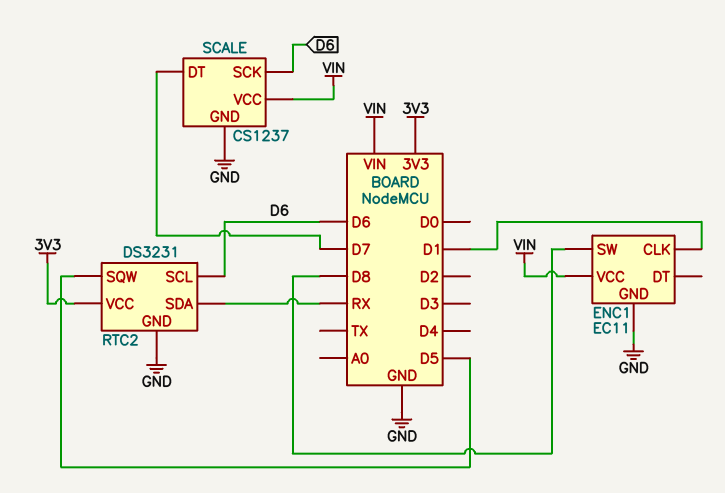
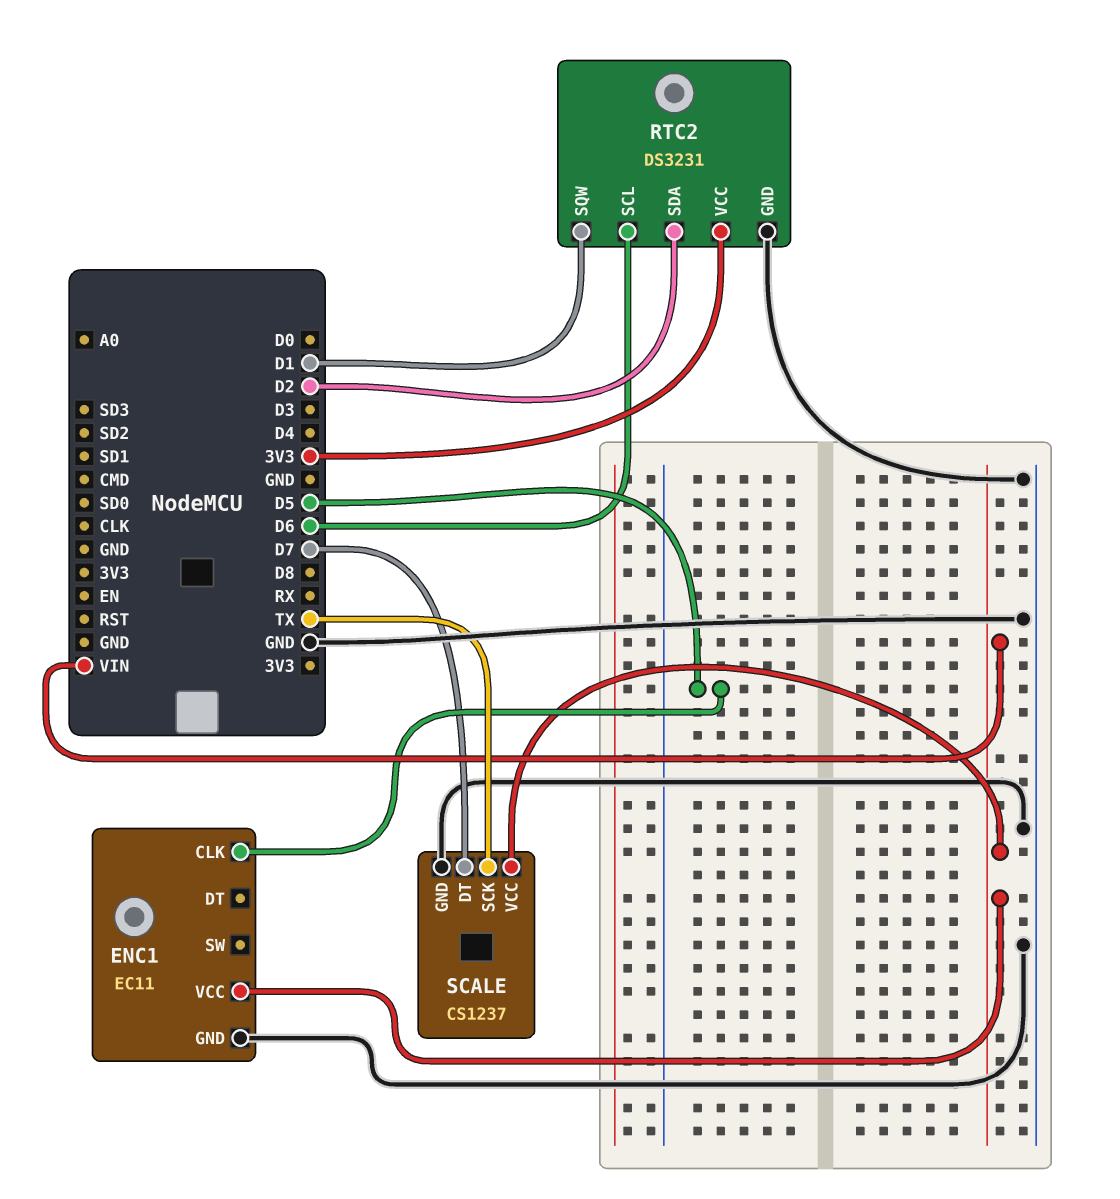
ENC1 pin CLK: D1 -> D5
ENC1 pin SW: D8 -> none
RTC2 pin SDA: RX -> D2
RTC2 pin SQW: D5 -> D1
SCALE pin SCK: D6 -> TX

